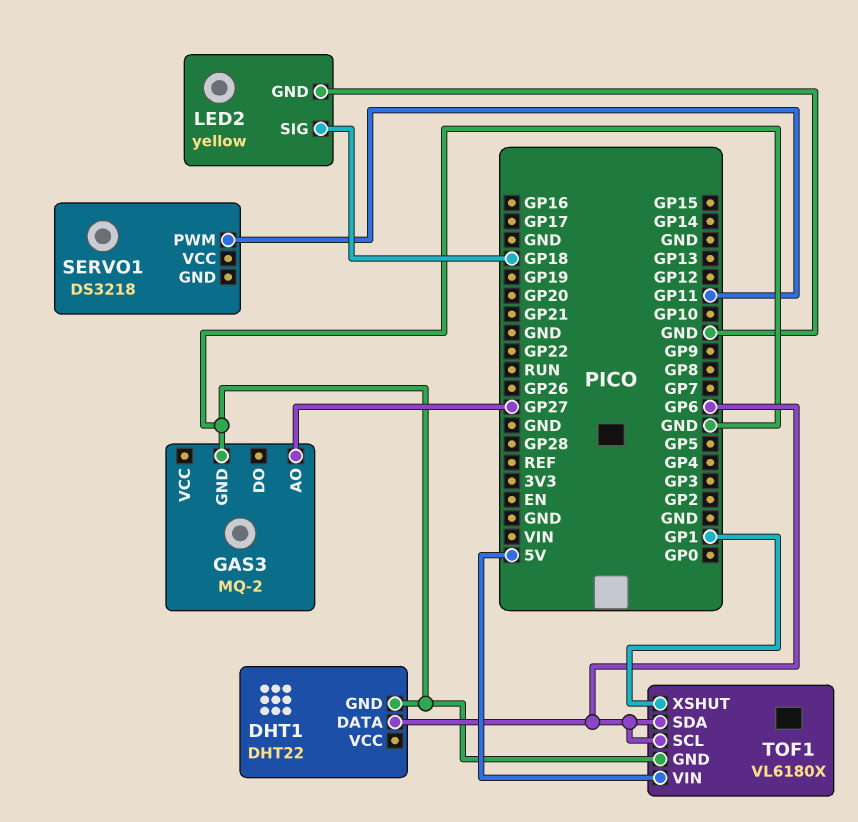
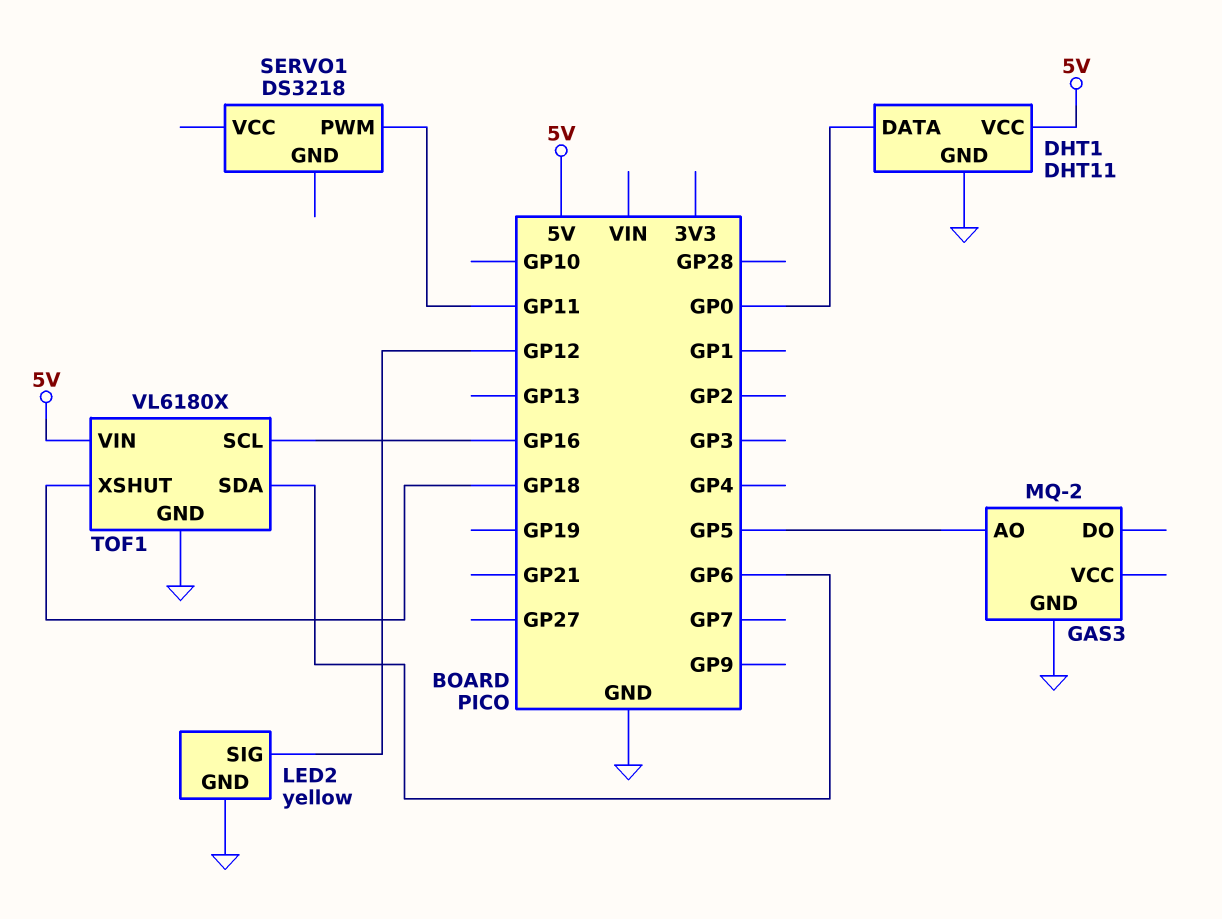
DHT1: DHT22 -> DHT11
DHT1 pin DATA: GP6 -> GP0
DHT1 pin VCC: none -> 5V
GAS3 pin AO: GP27 -> GP5
LED2 pin SIG: GP18 -> GP12
TOF1 pin SCL: GP6 -> GP16
TOF1 pin XSHUT: GP1 -> GP18

